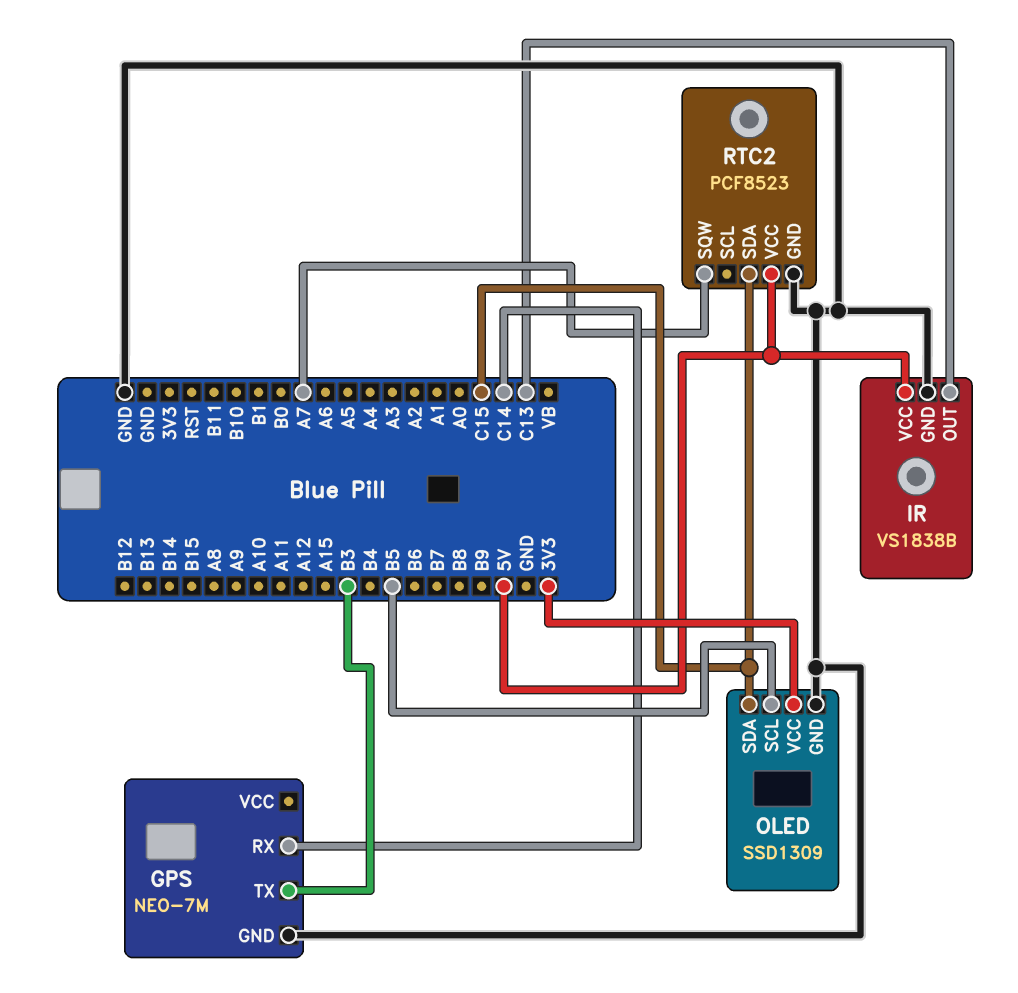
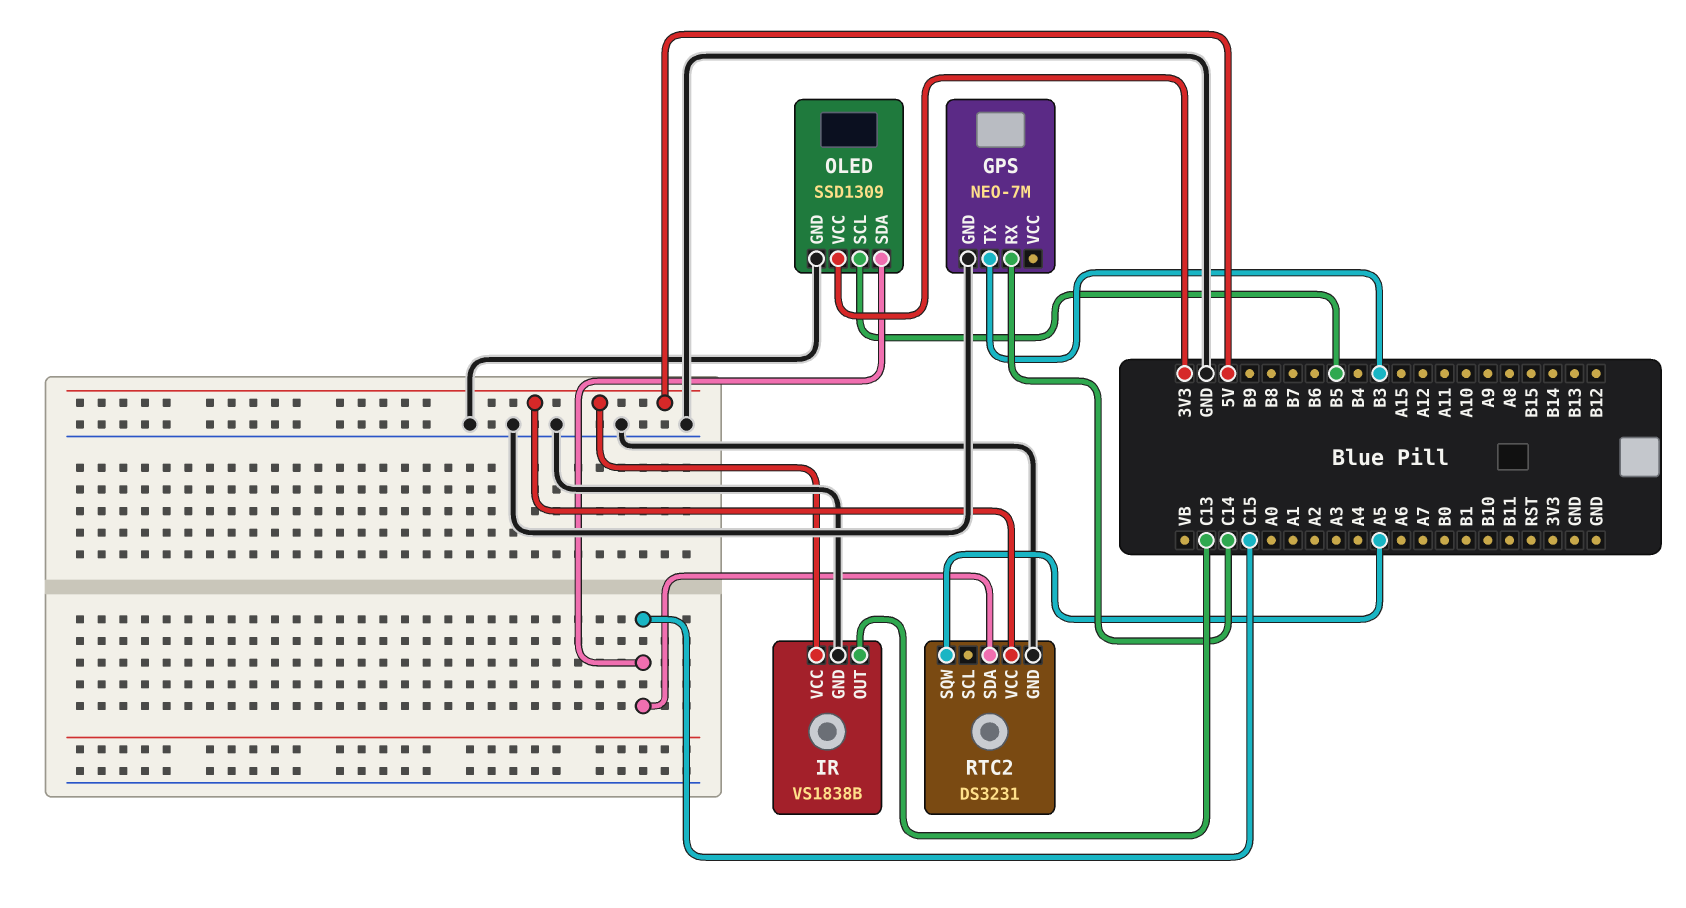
RTC2: PCF8523 -> DS3231
RTC2 pin SQW: A7 -> A5

